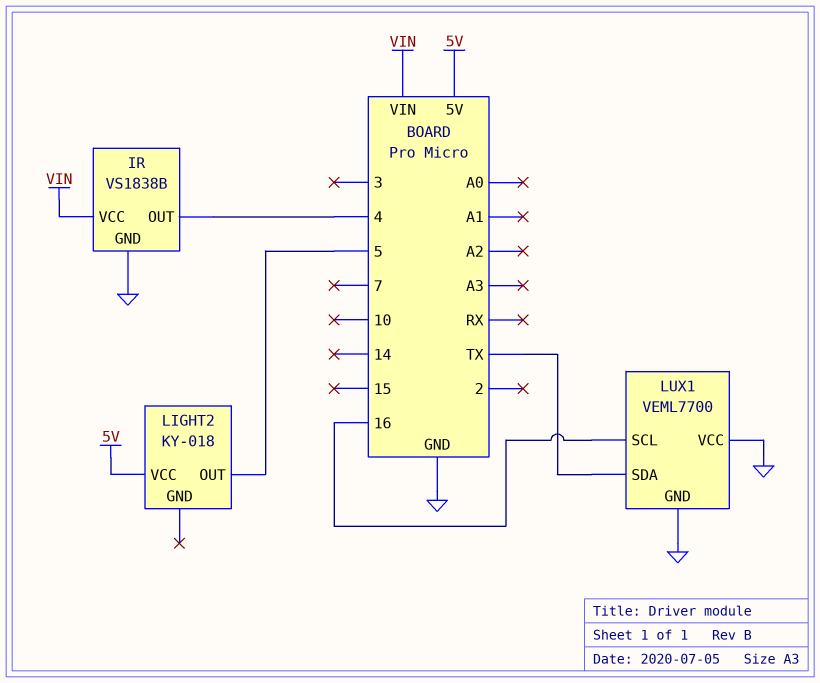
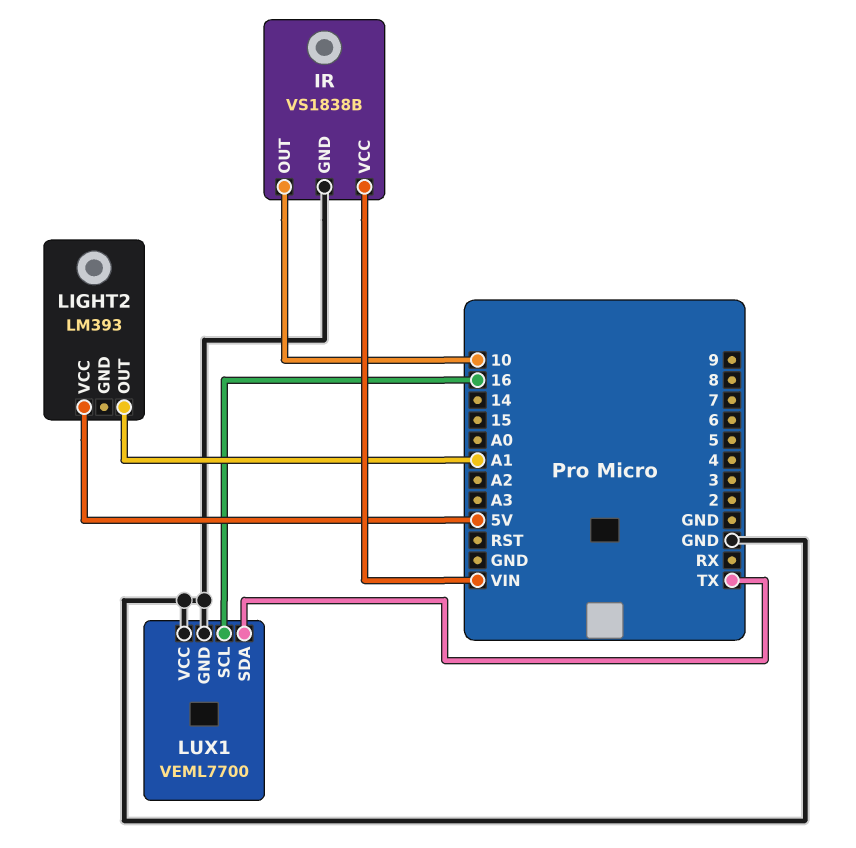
IR pin OUT: 4 -> 10
LIGHT2: KY-018 -> LM393
LIGHT2 pin OUT: 5 -> A1

